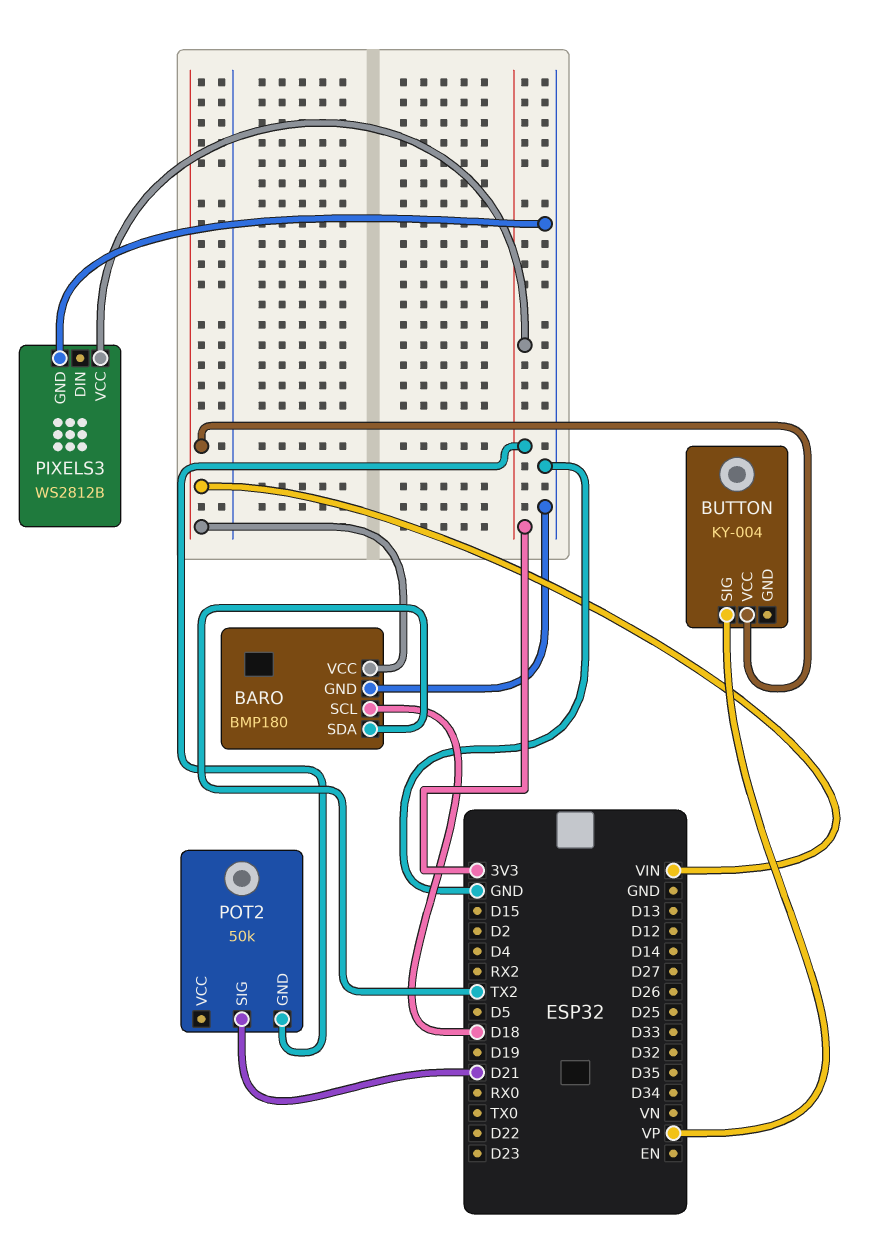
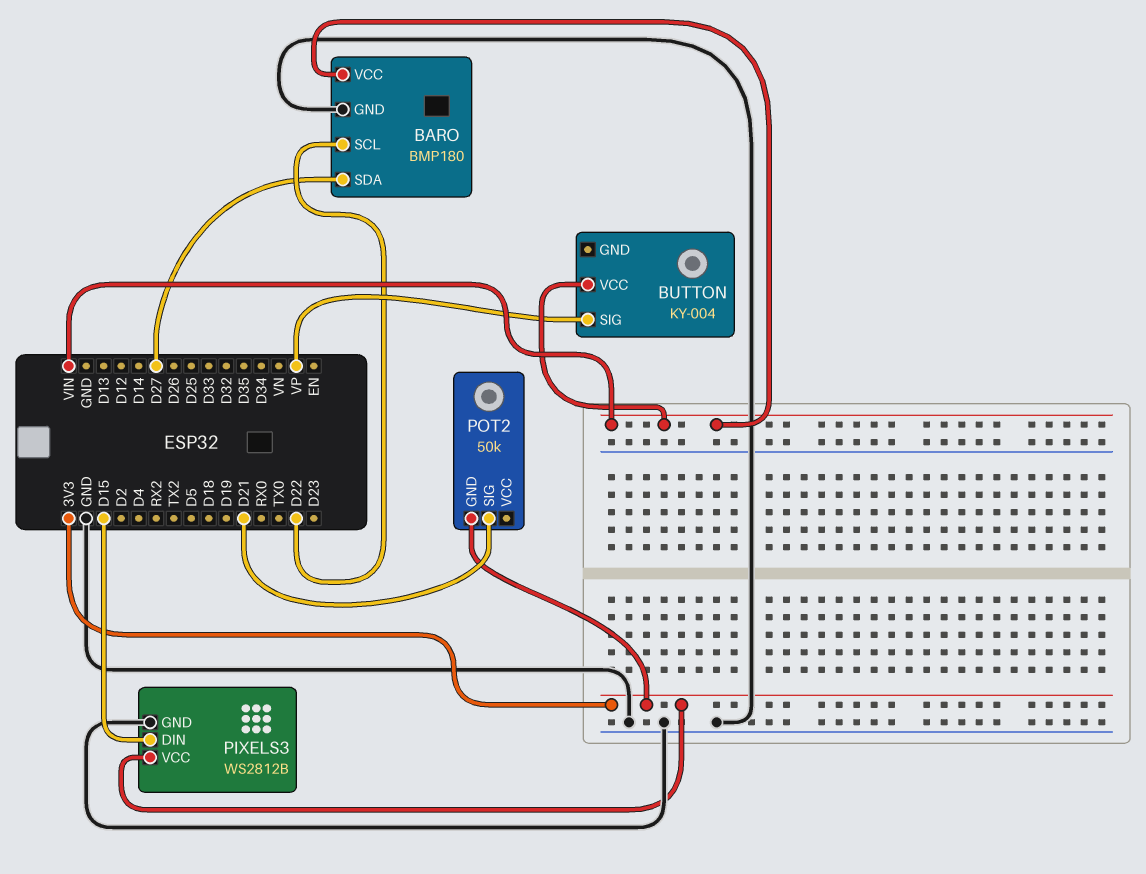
BARO pin SCL: D18 -> D22
BARO pin SDA: TX2 -> D27
PIXELS3 pin DIN: none -> D15

